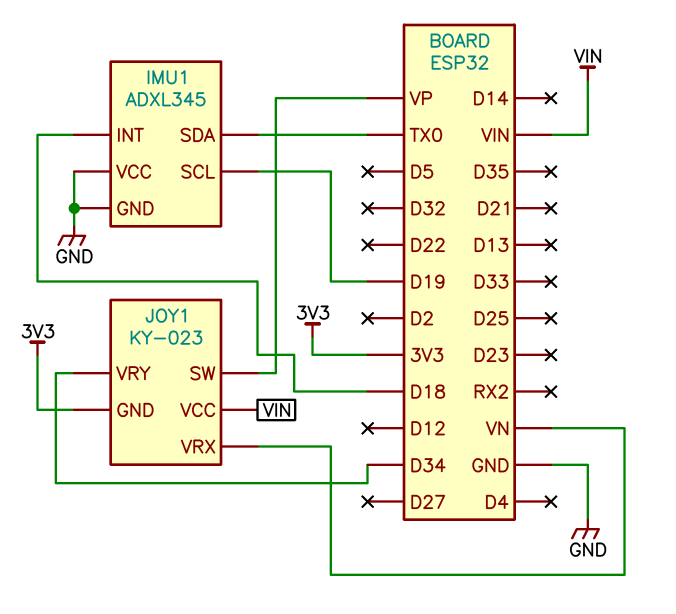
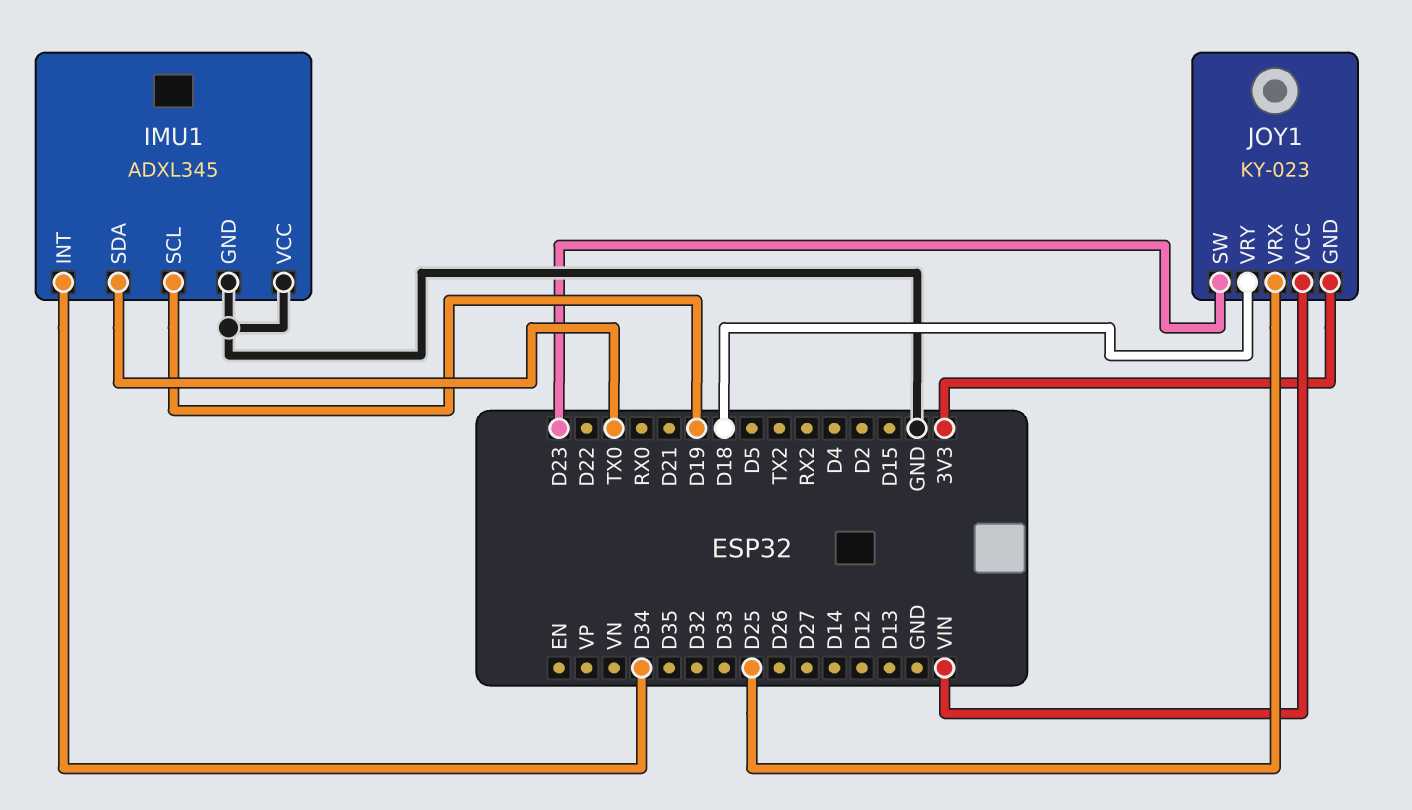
IMU1 pin INT: D18 -> D34
JOY1 pin SW: VP -> D23
JOY1 pin VRX: VN -> D25
JOY1 pin VRY: D34 -> D18

